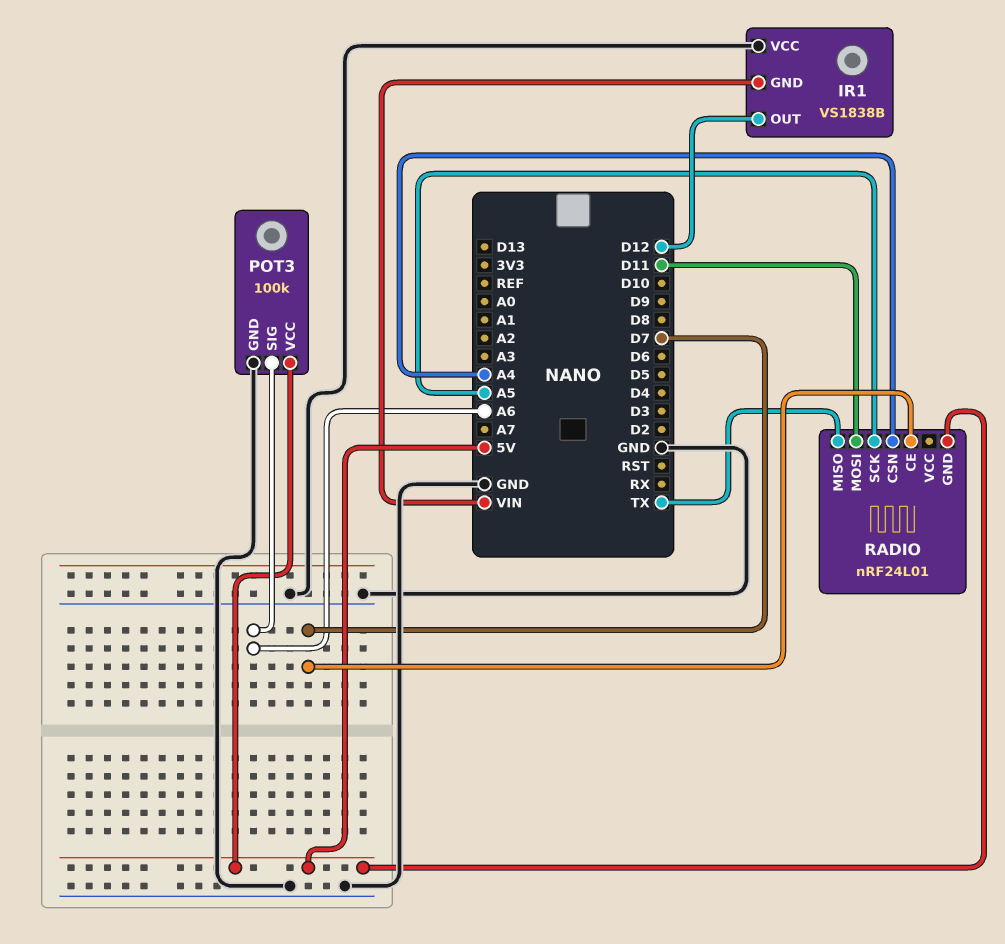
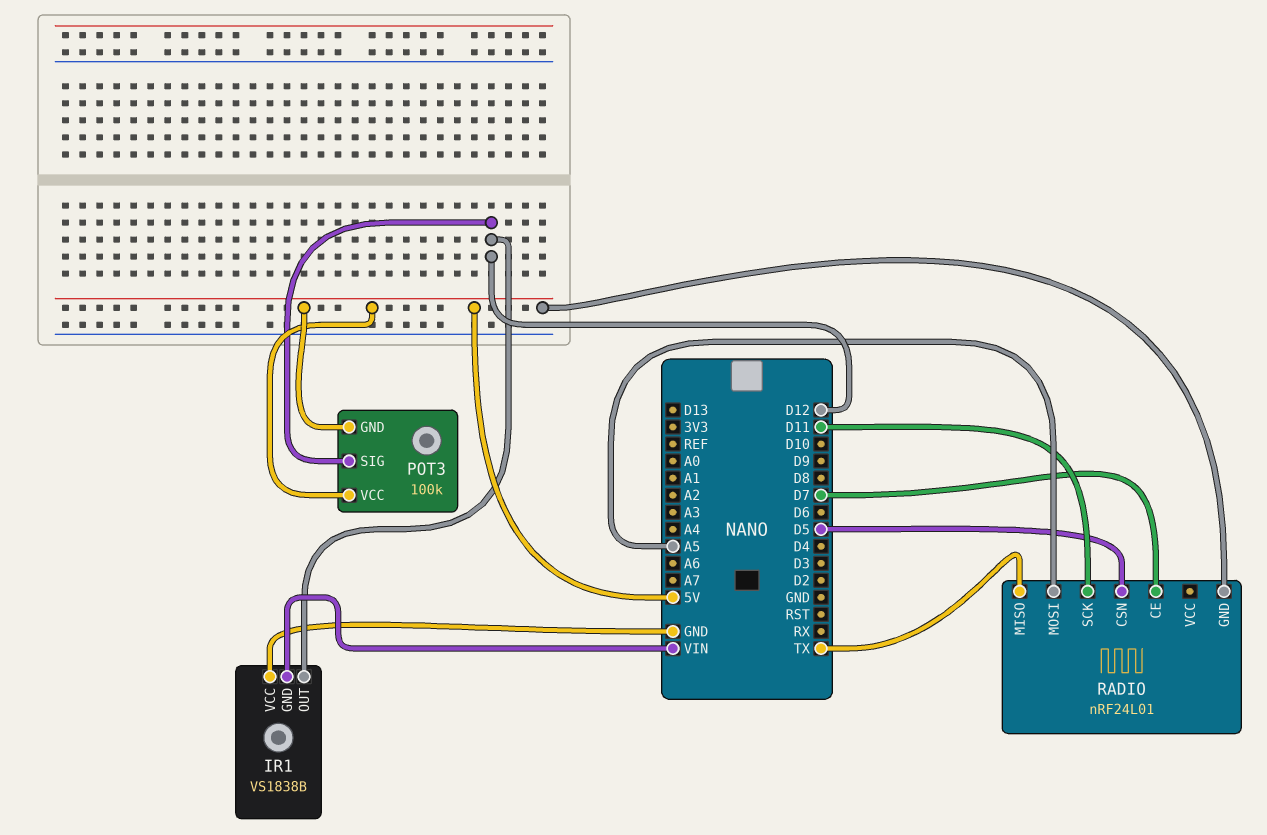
POT3 pin GND: GND -> 5V
POT3 pin SIG: A6 -> D12
RADIO pin CSN: A4 -> D5
RADIO pin MOSI: D11 -> A5
RADIO pin SCK: A5 -> D11

